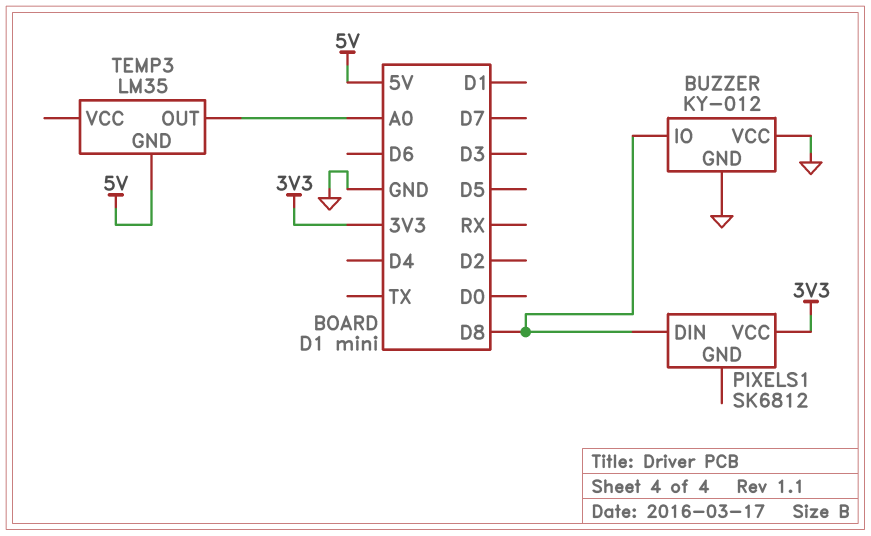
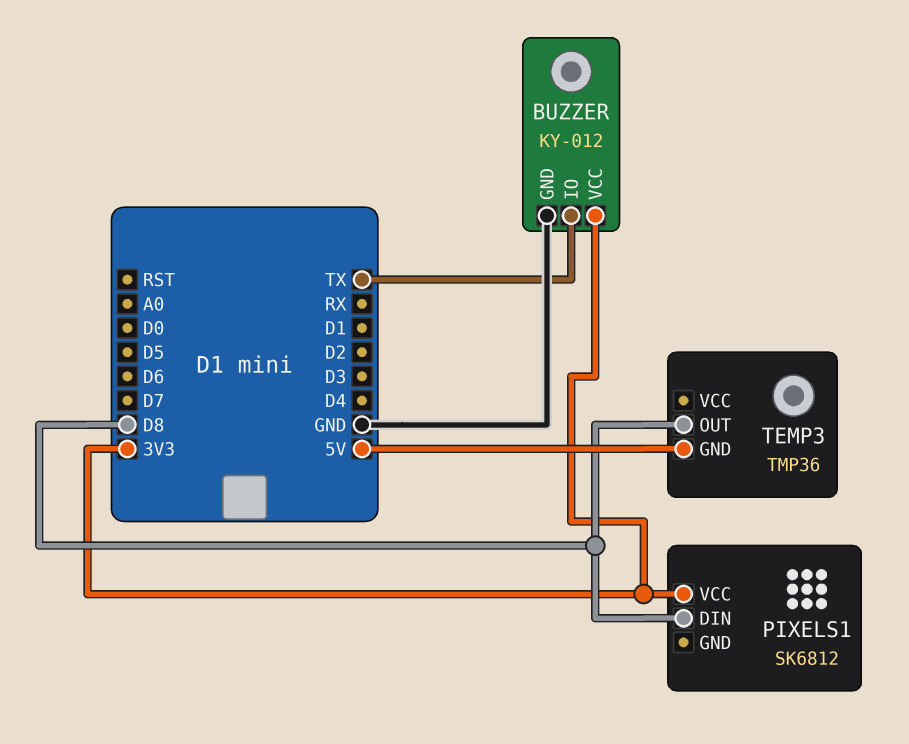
BUZZER pin IO: D8 -> TX
BUZZER pin VCC: GND -> 3V3
TEMP3: LM35 -> TMP36
TEMP3 pin OUT: A0 -> D8

